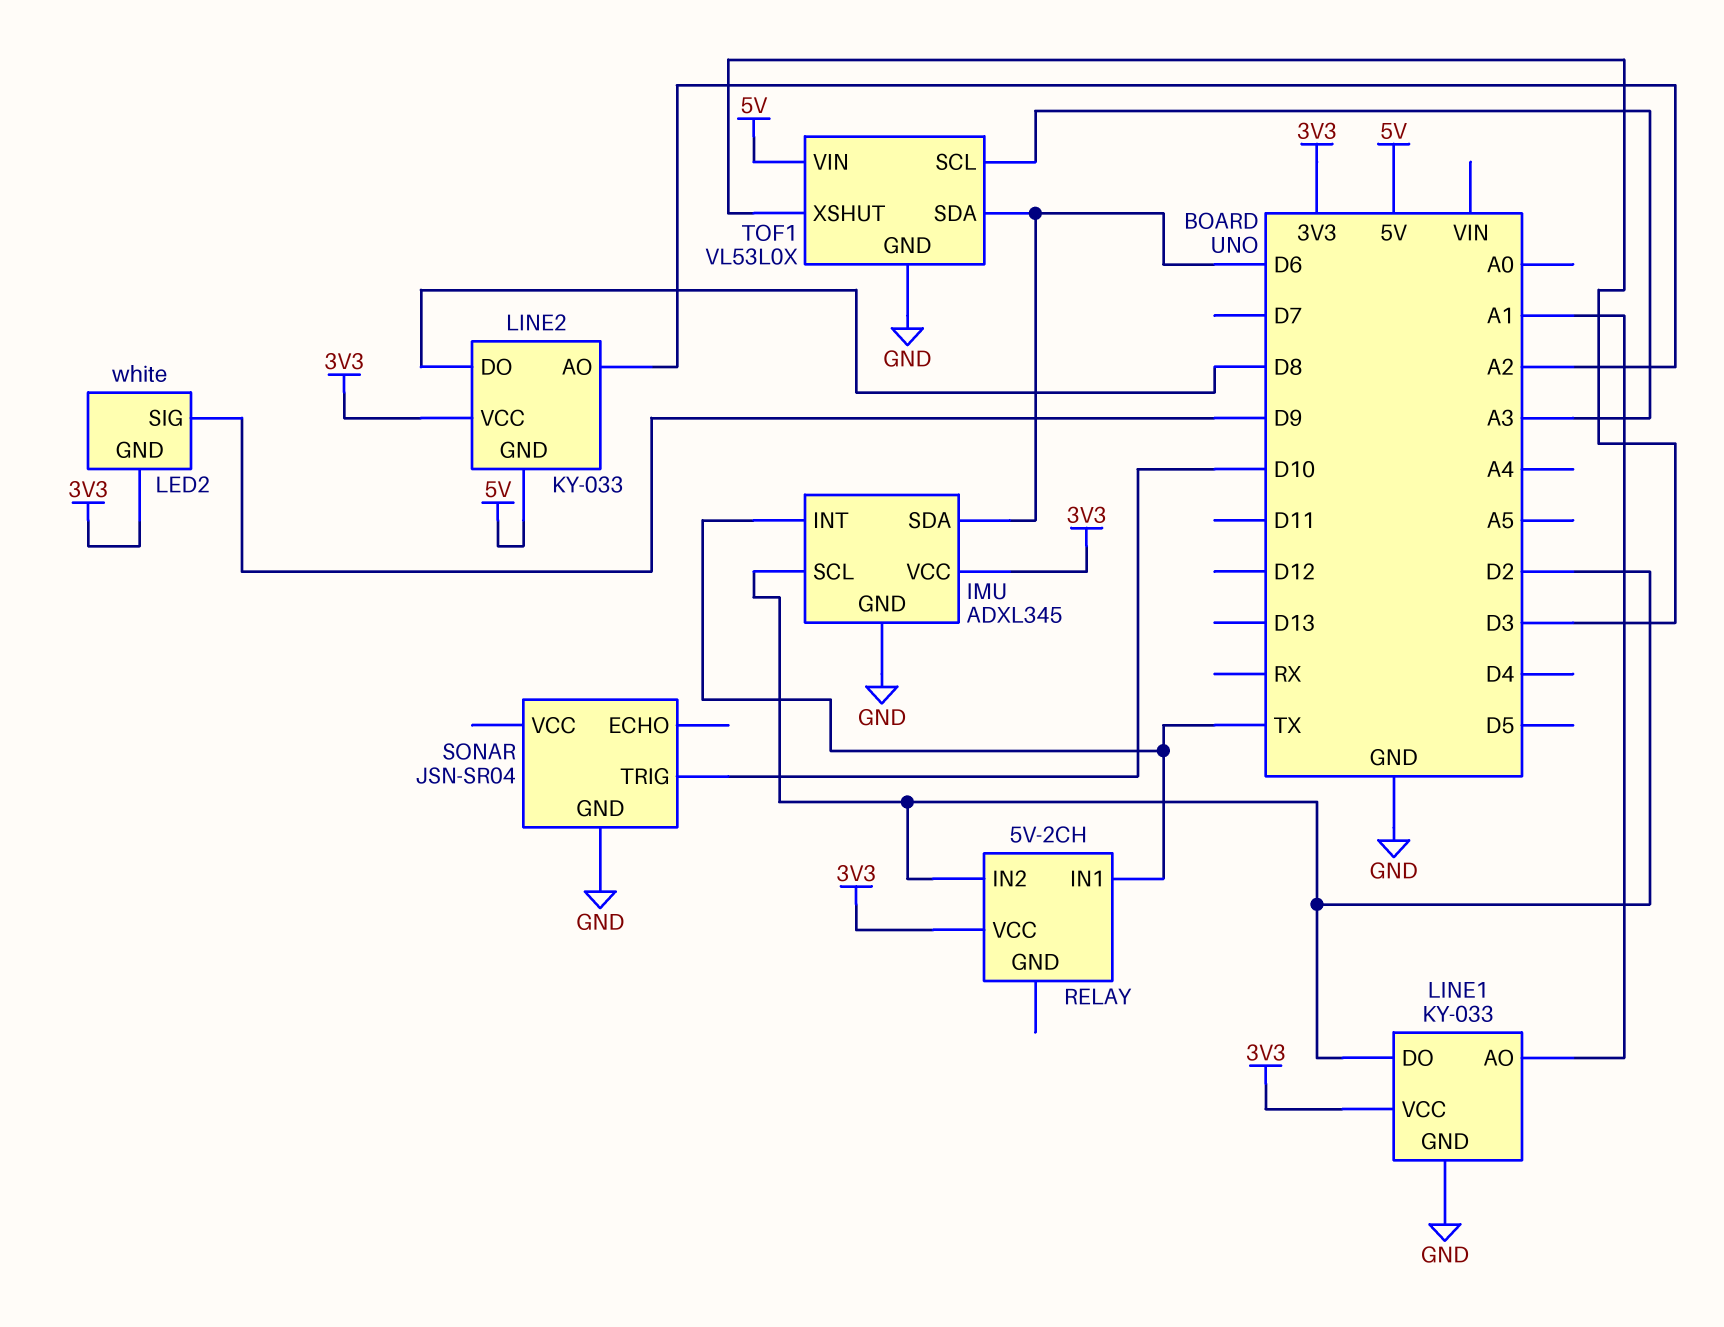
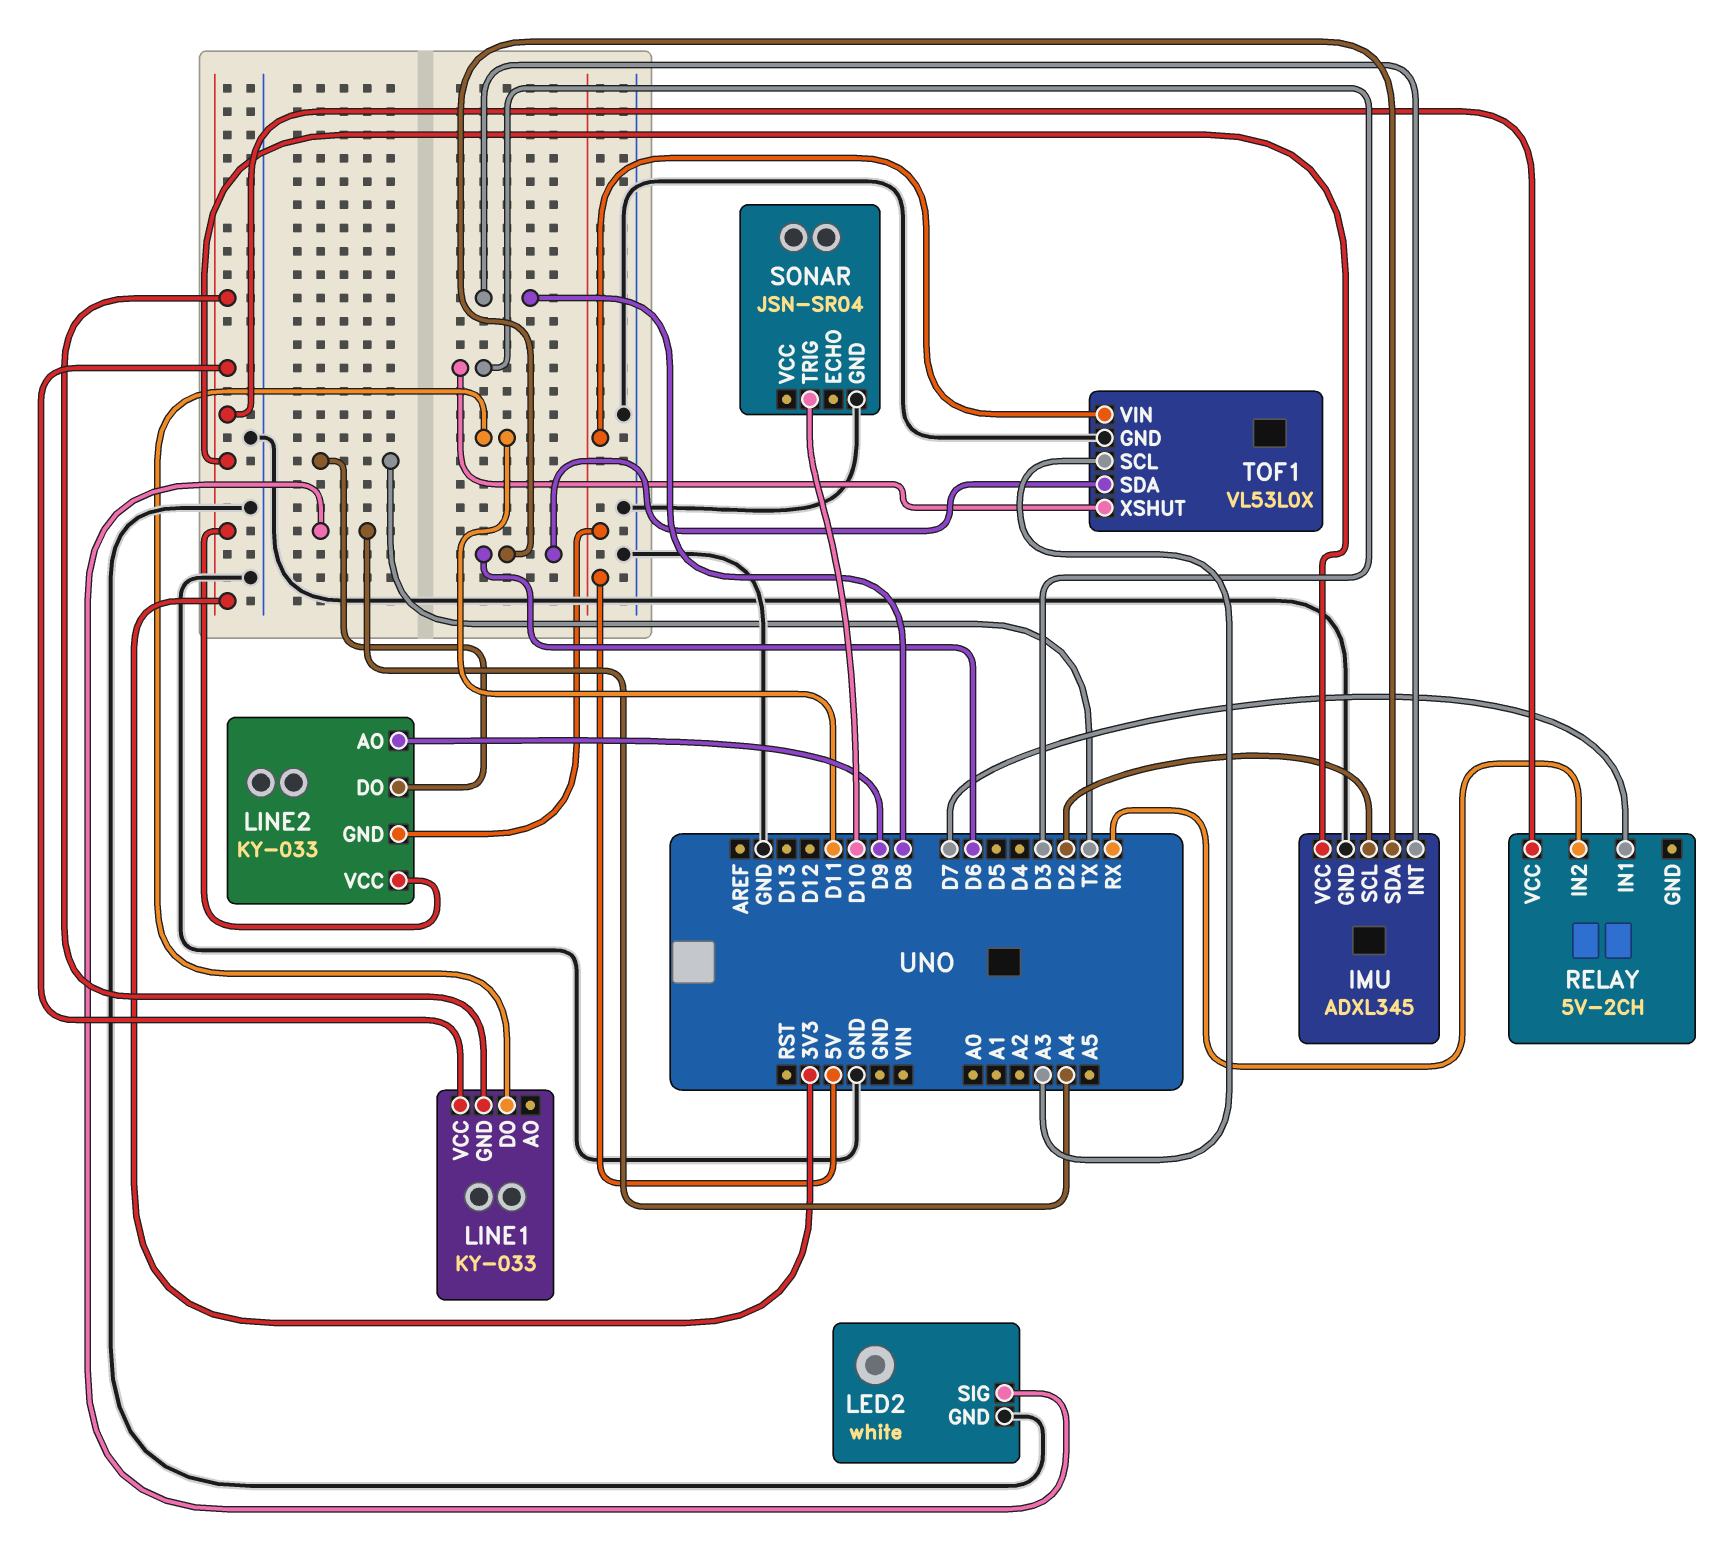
IMU pin INT: TX -> D8
LED2 pin GND: 3V3 -> GND
LED2 pin SIG: D9 -> A4
LINE1 pin AO: A1 -> none
LINE1 pin DO: D2 -> D11
LINE1 pin GND: GND -> 3V3
LINE2 pin AO: A2 -> D9
LINE2 pin DO: D8 -> TX
RELAY pin IN1: TX -> D7
RELAY pin IN2: D2 -> RX

